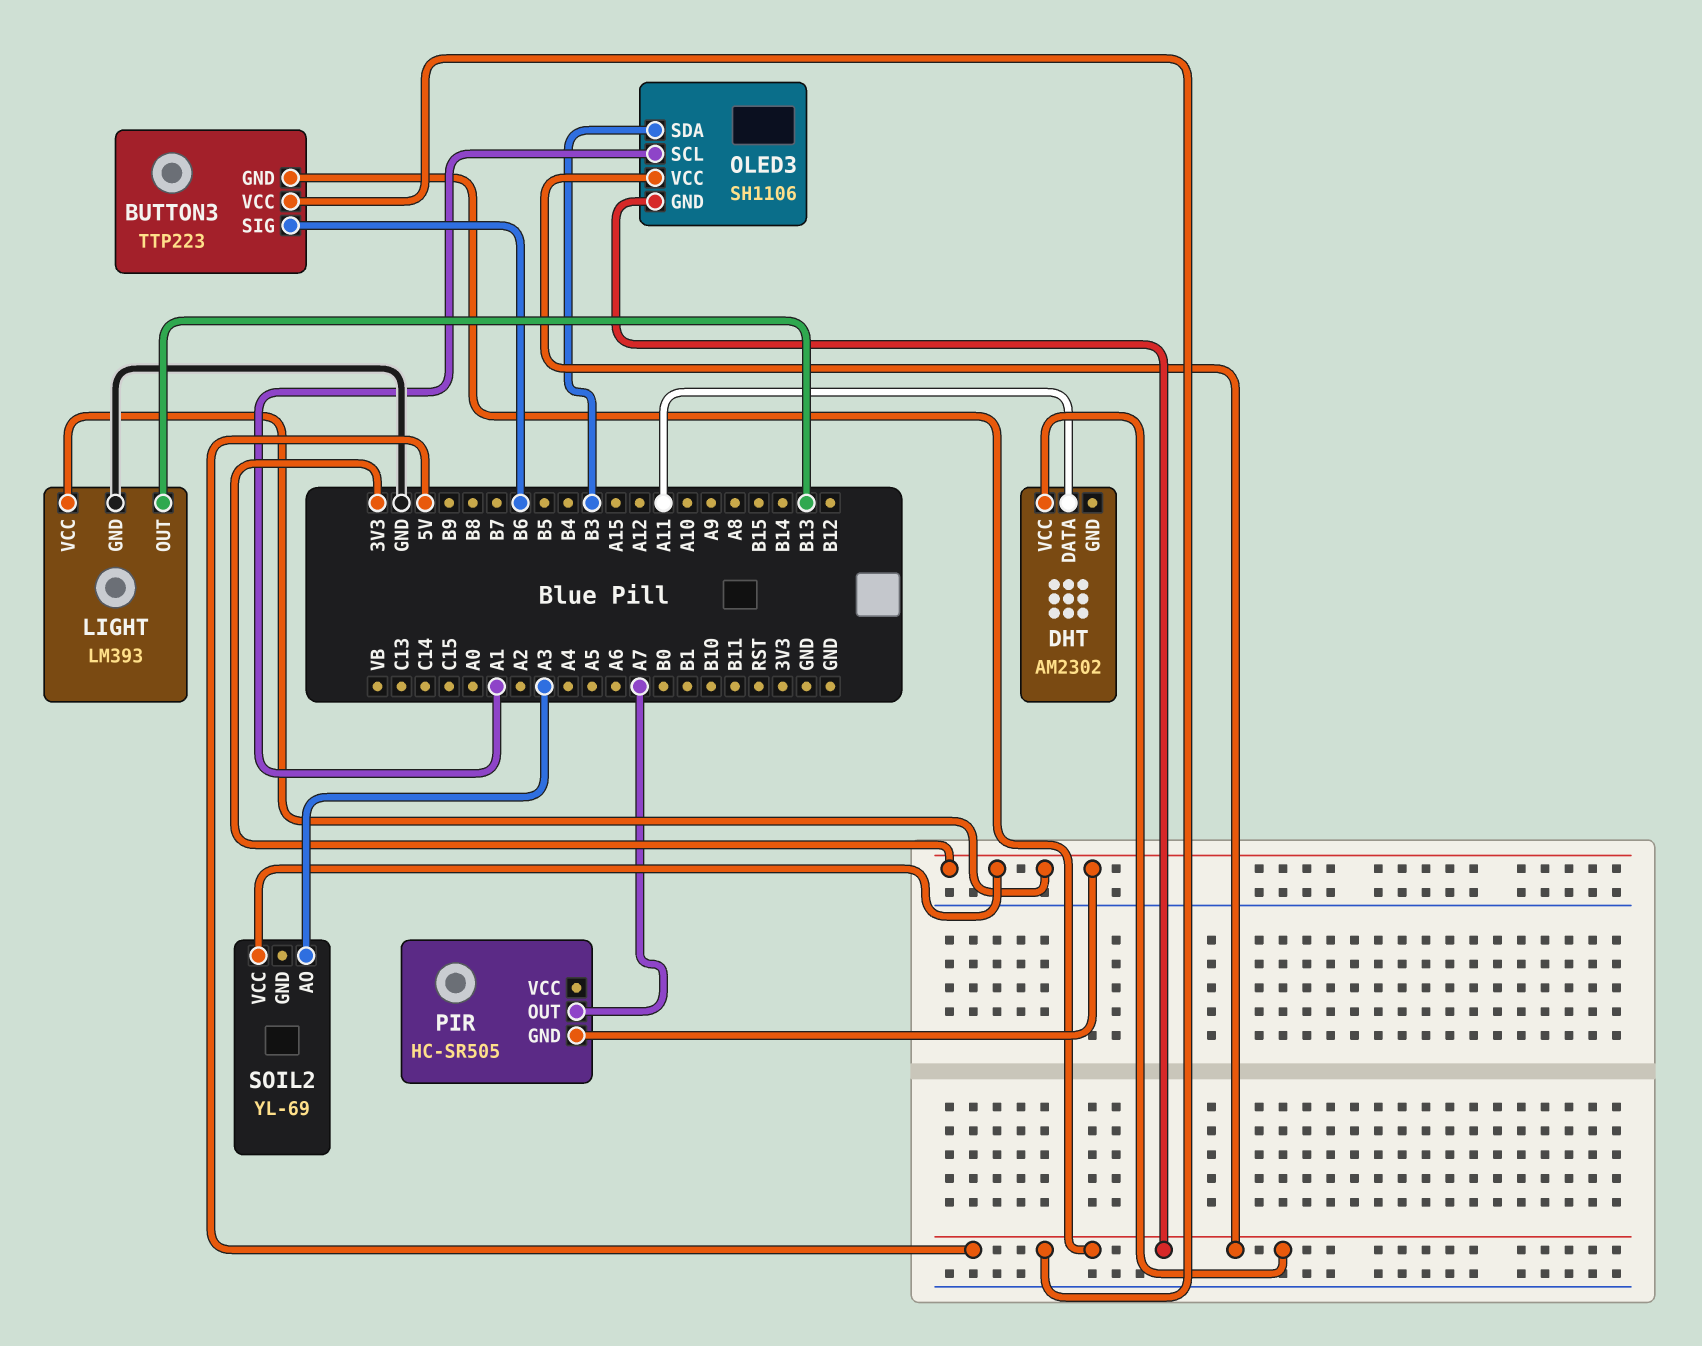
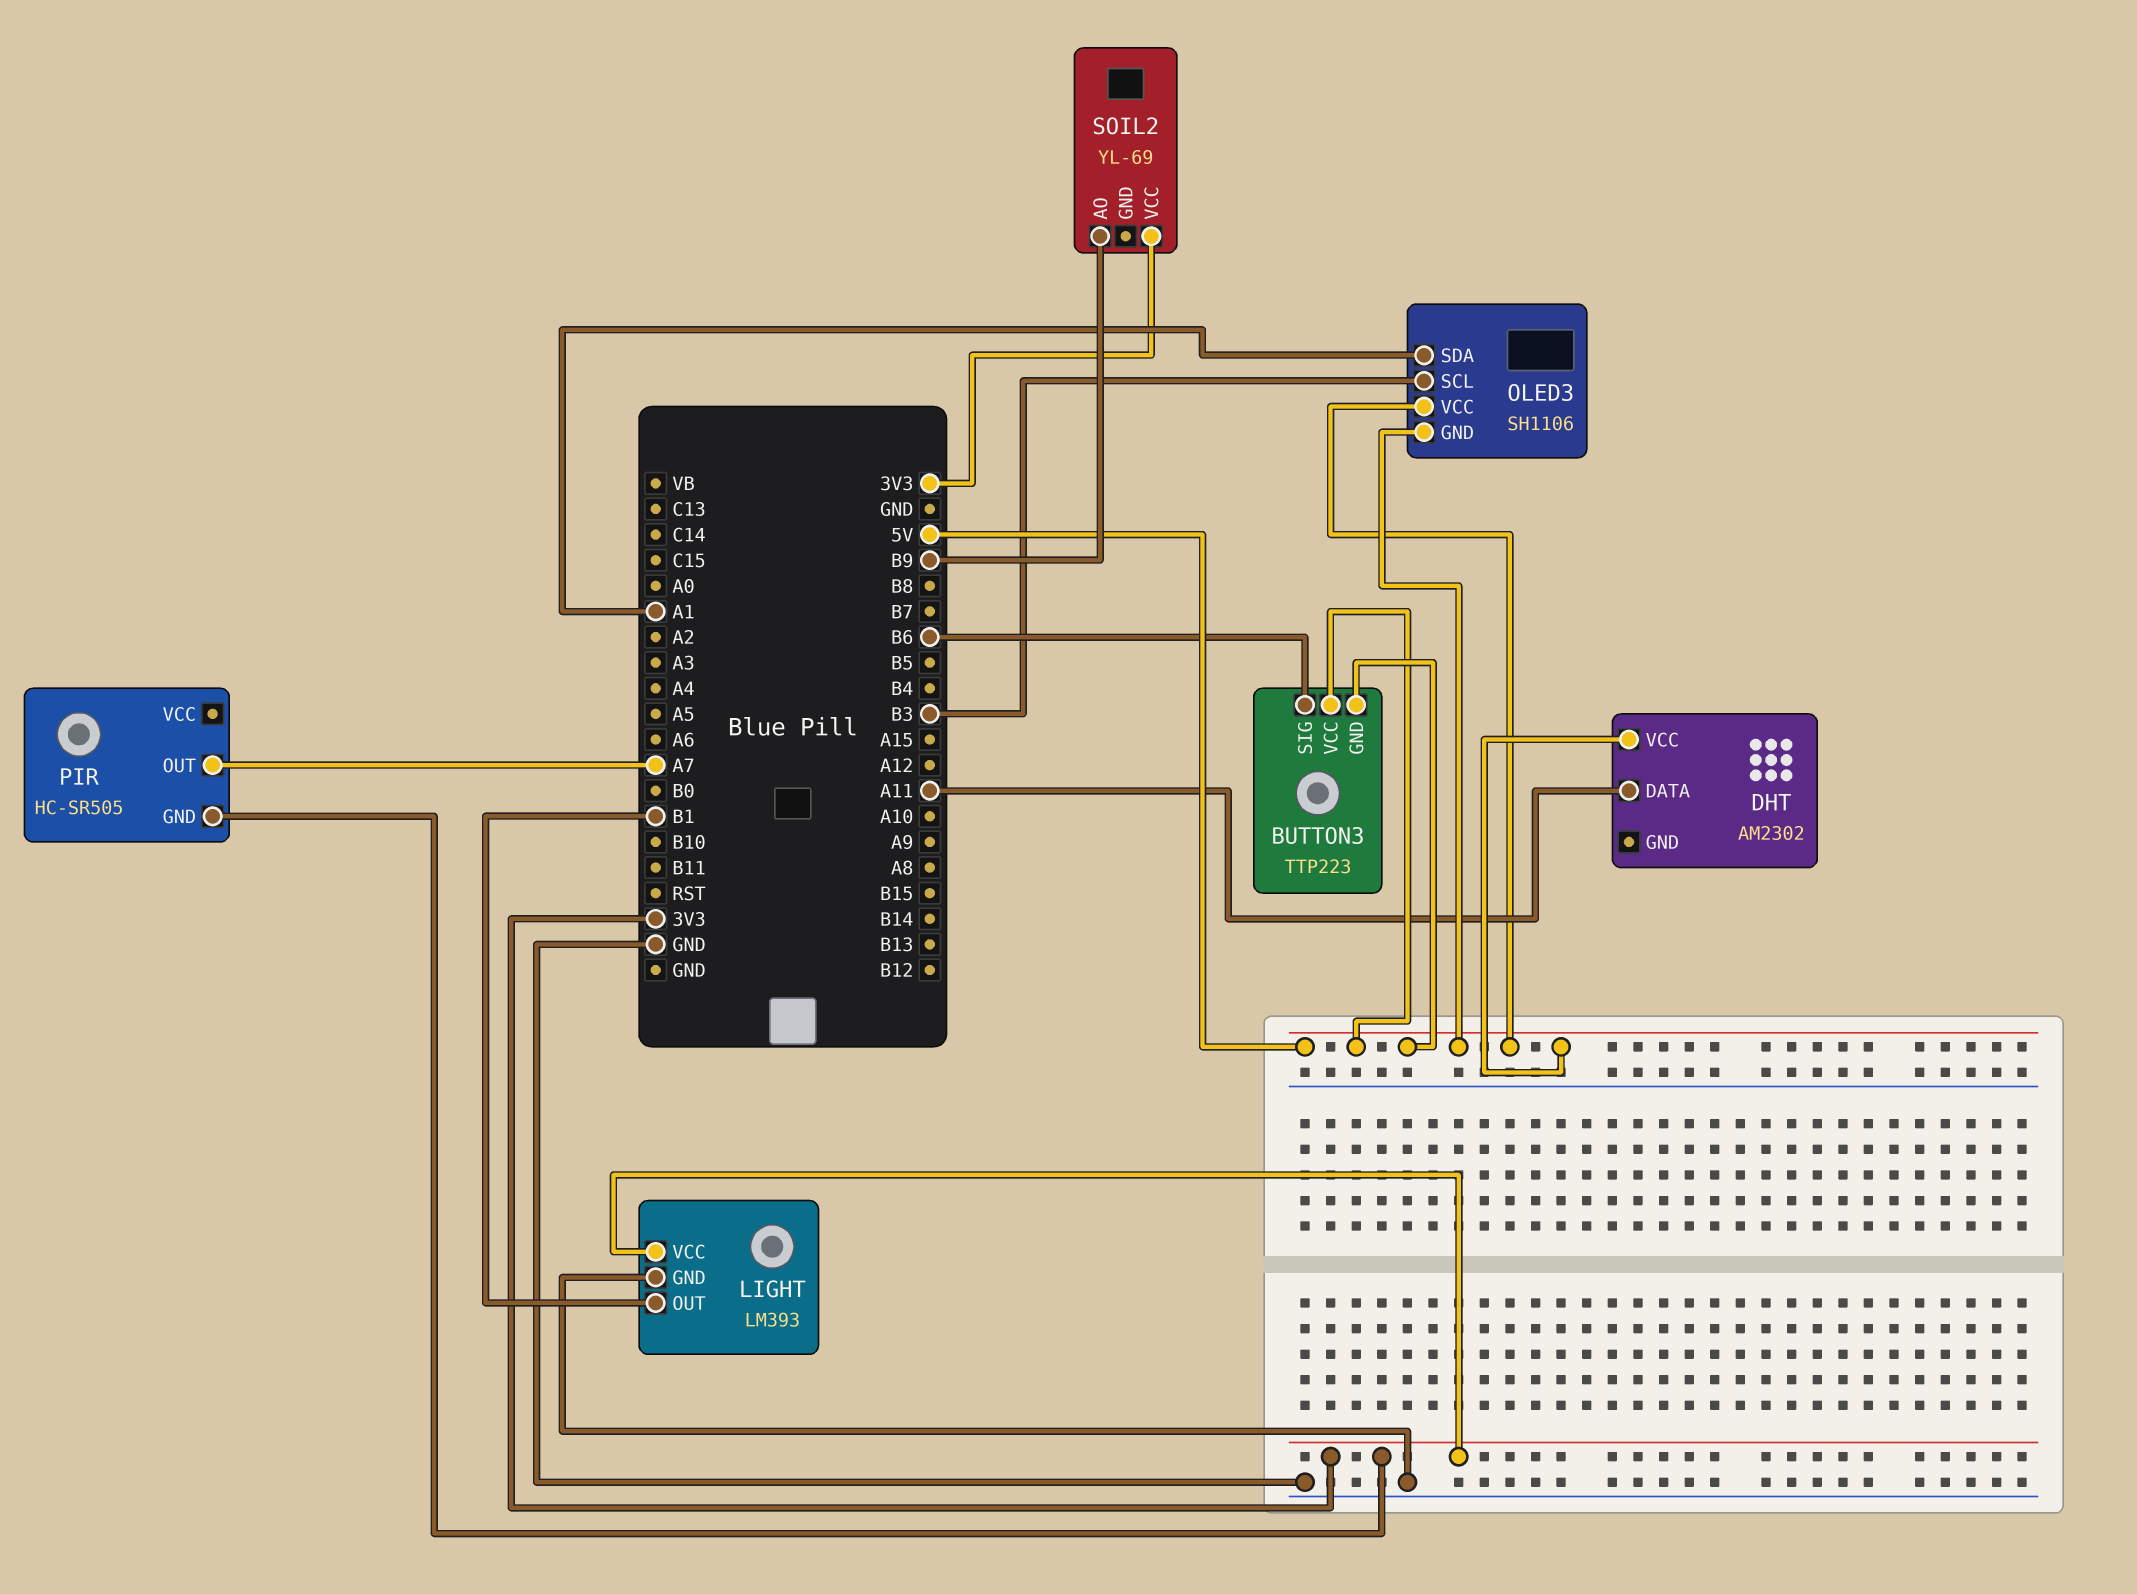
LIGHT pin OUT: B13 -> B1
OLED3 pin SCL: A1 -> B3
OLED3 pin SDA: B3 -> A1
SOIL2 pin AO: A3 -> B9

